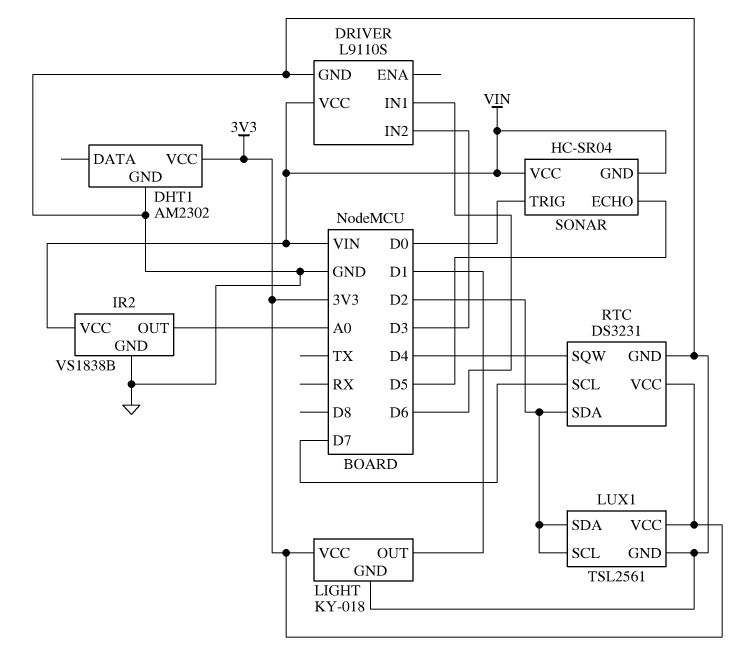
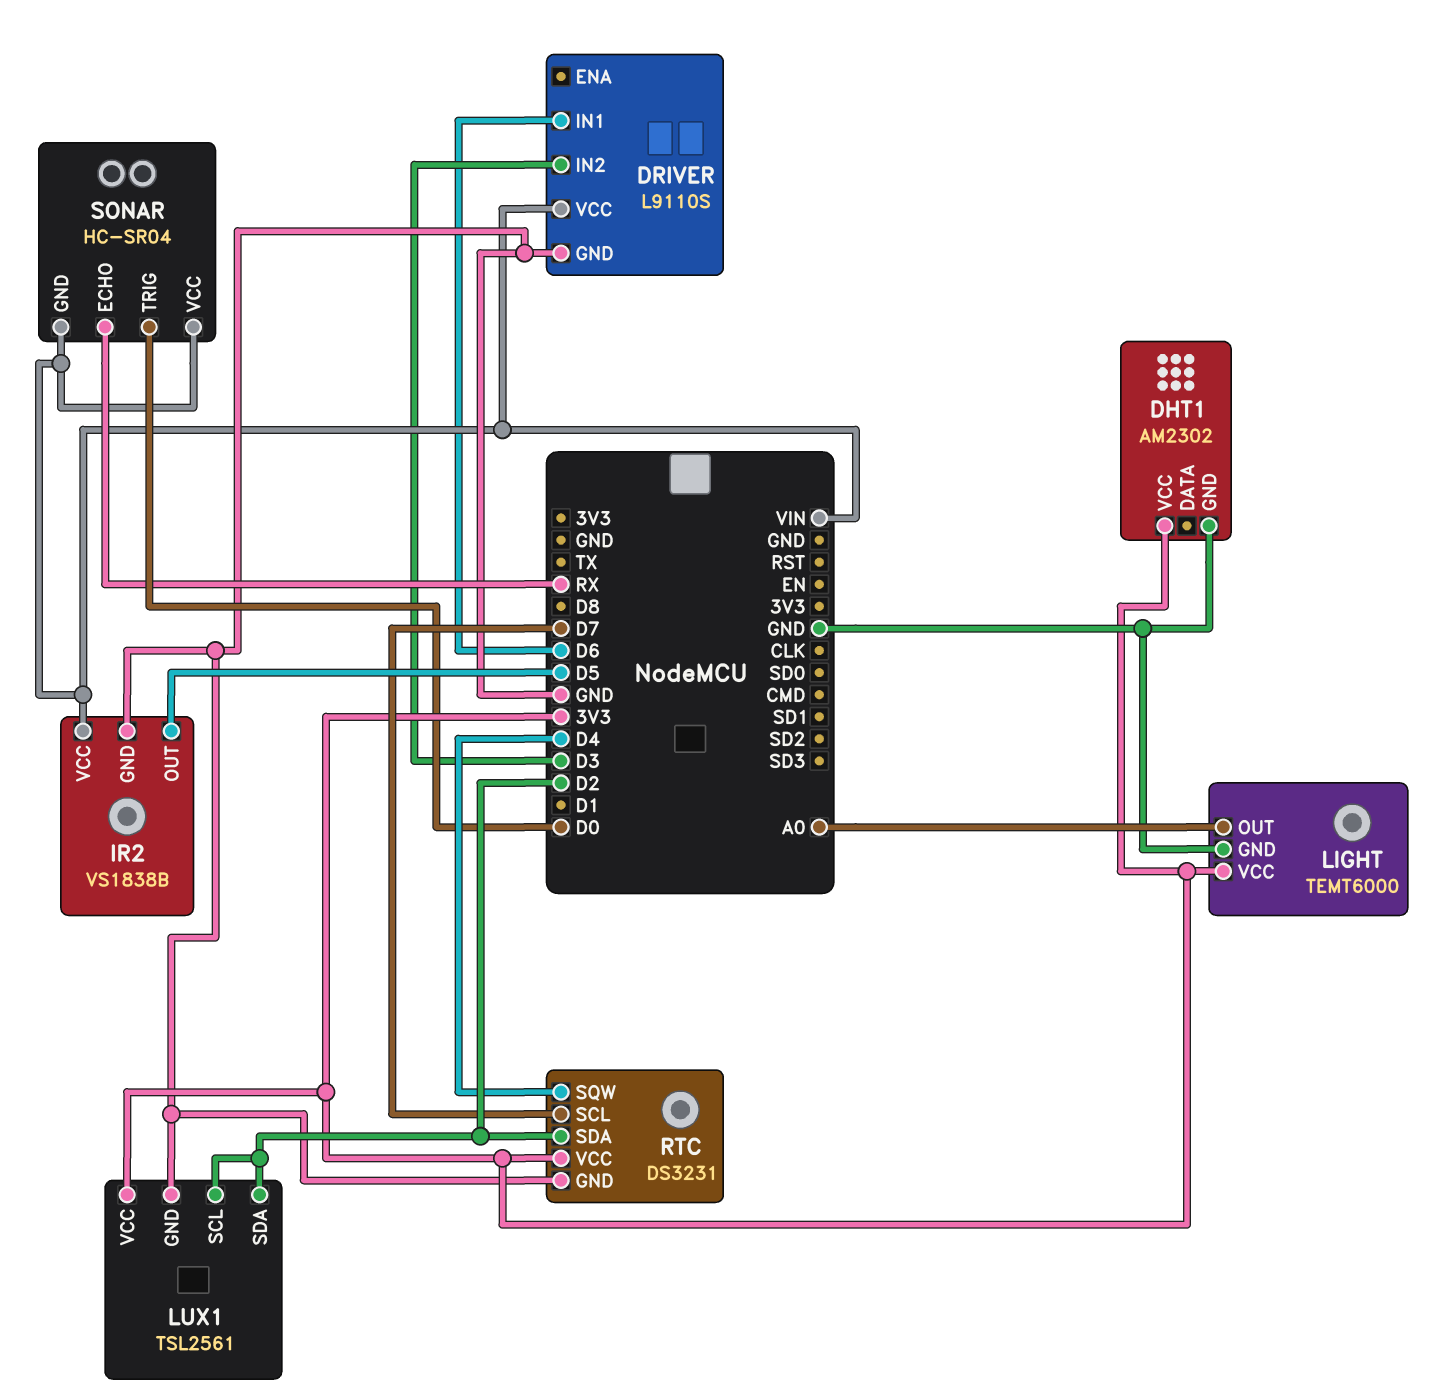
IR2 pin OUT: A0 -> D5
LIGHT: KY-018 -> TEMT6000
LIGHT pin OUT: D1 -> A0
SONAR pin ECHO: D5 -> RX

